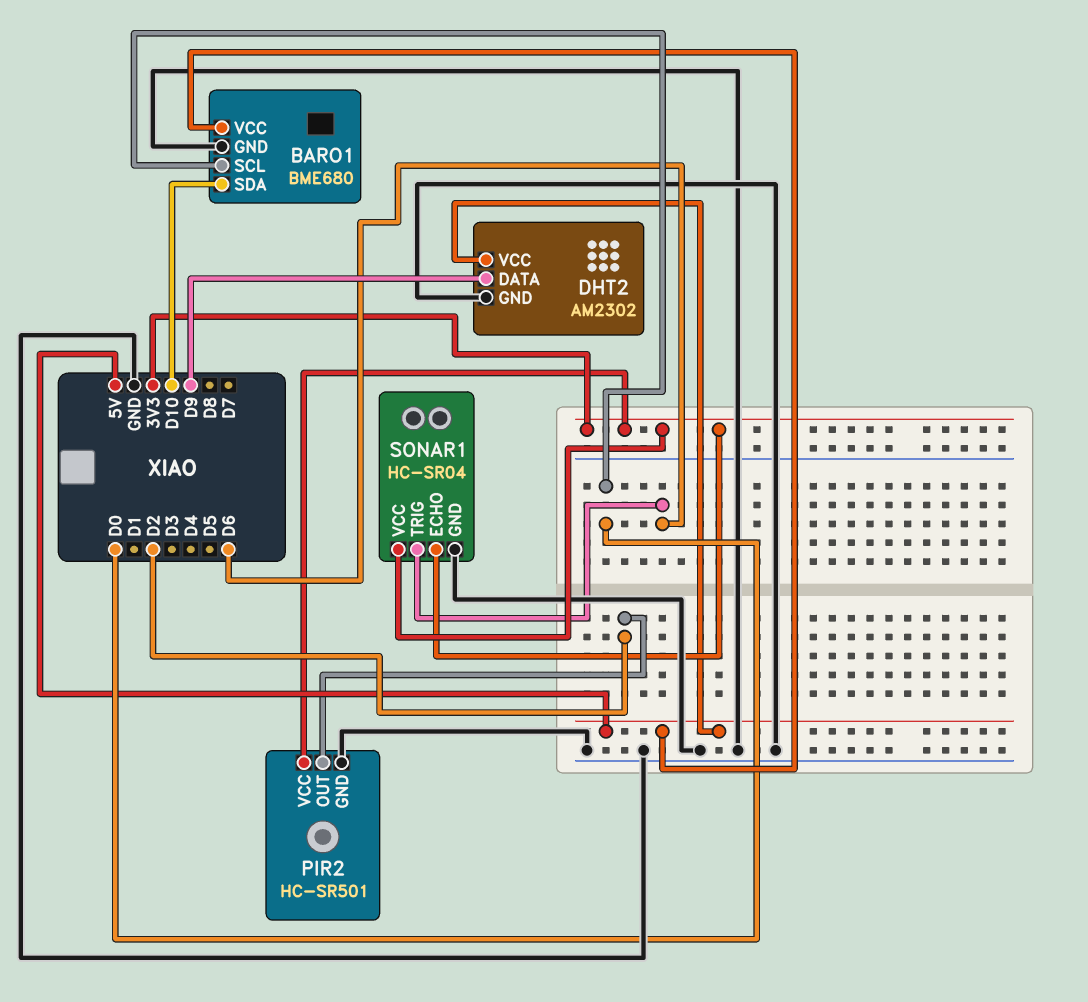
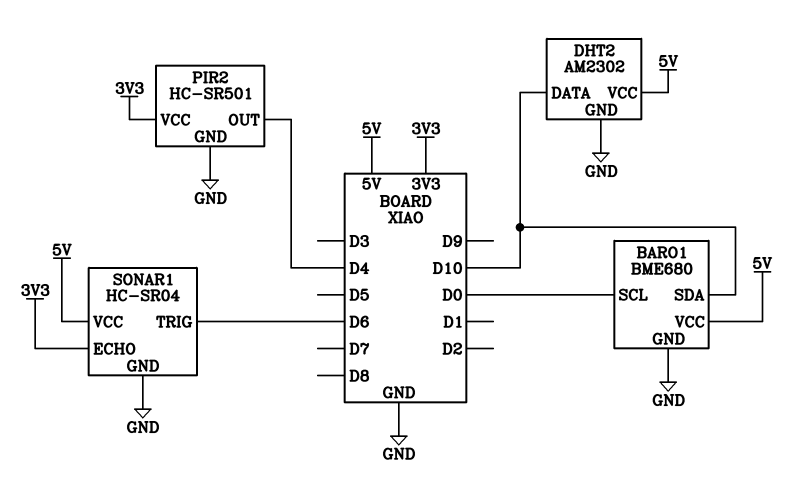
DHT2 pin DATA: D9 -> D10
PIR2 pin OUT: D2 -> D4
SONAR1 pin VCC: 3V3 -> 5V

